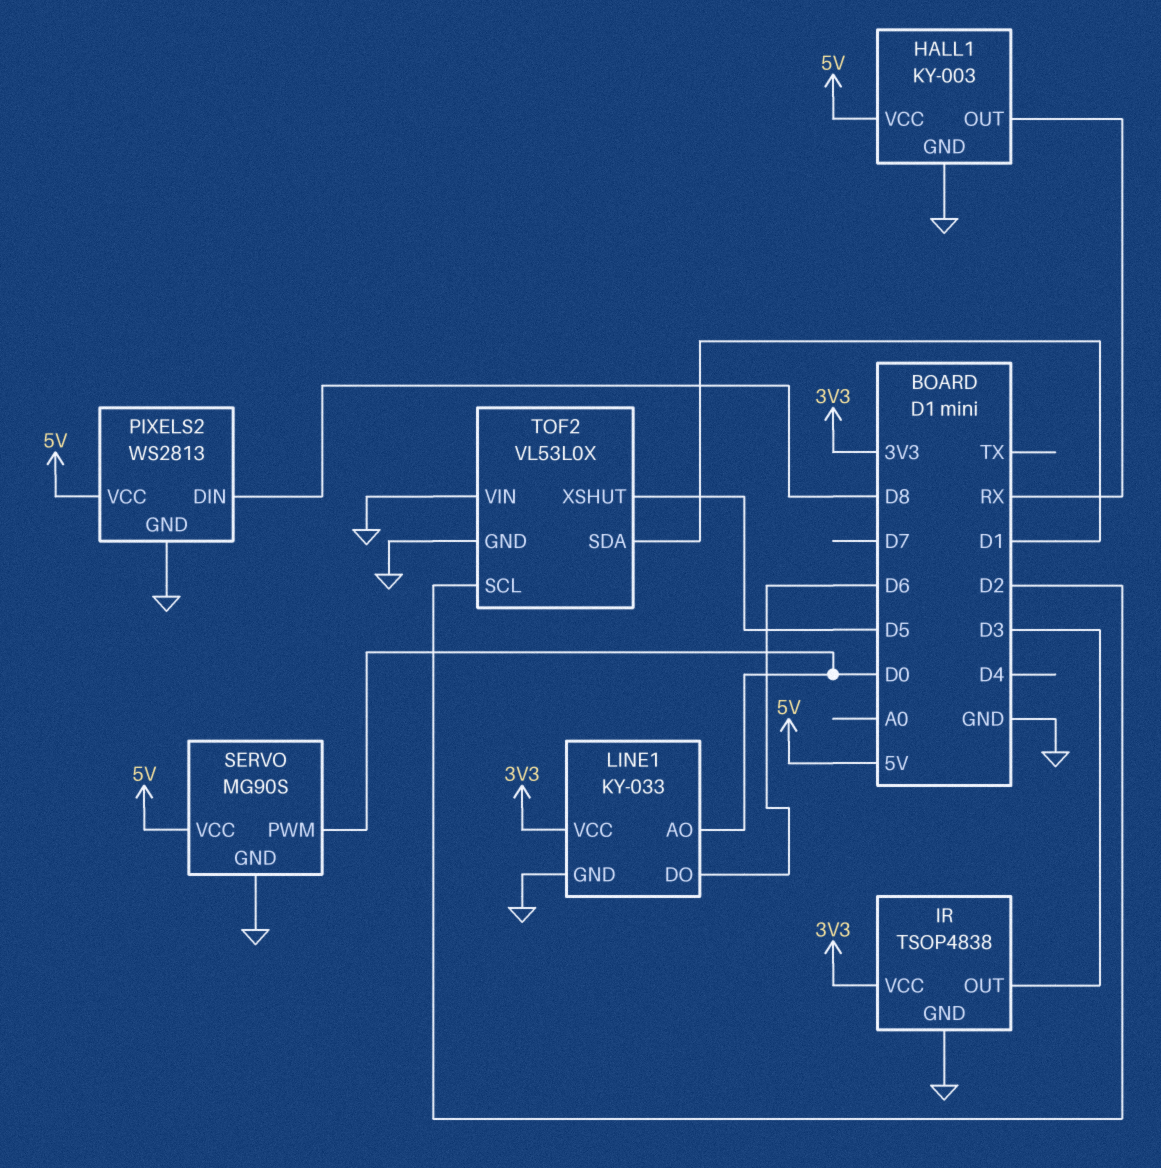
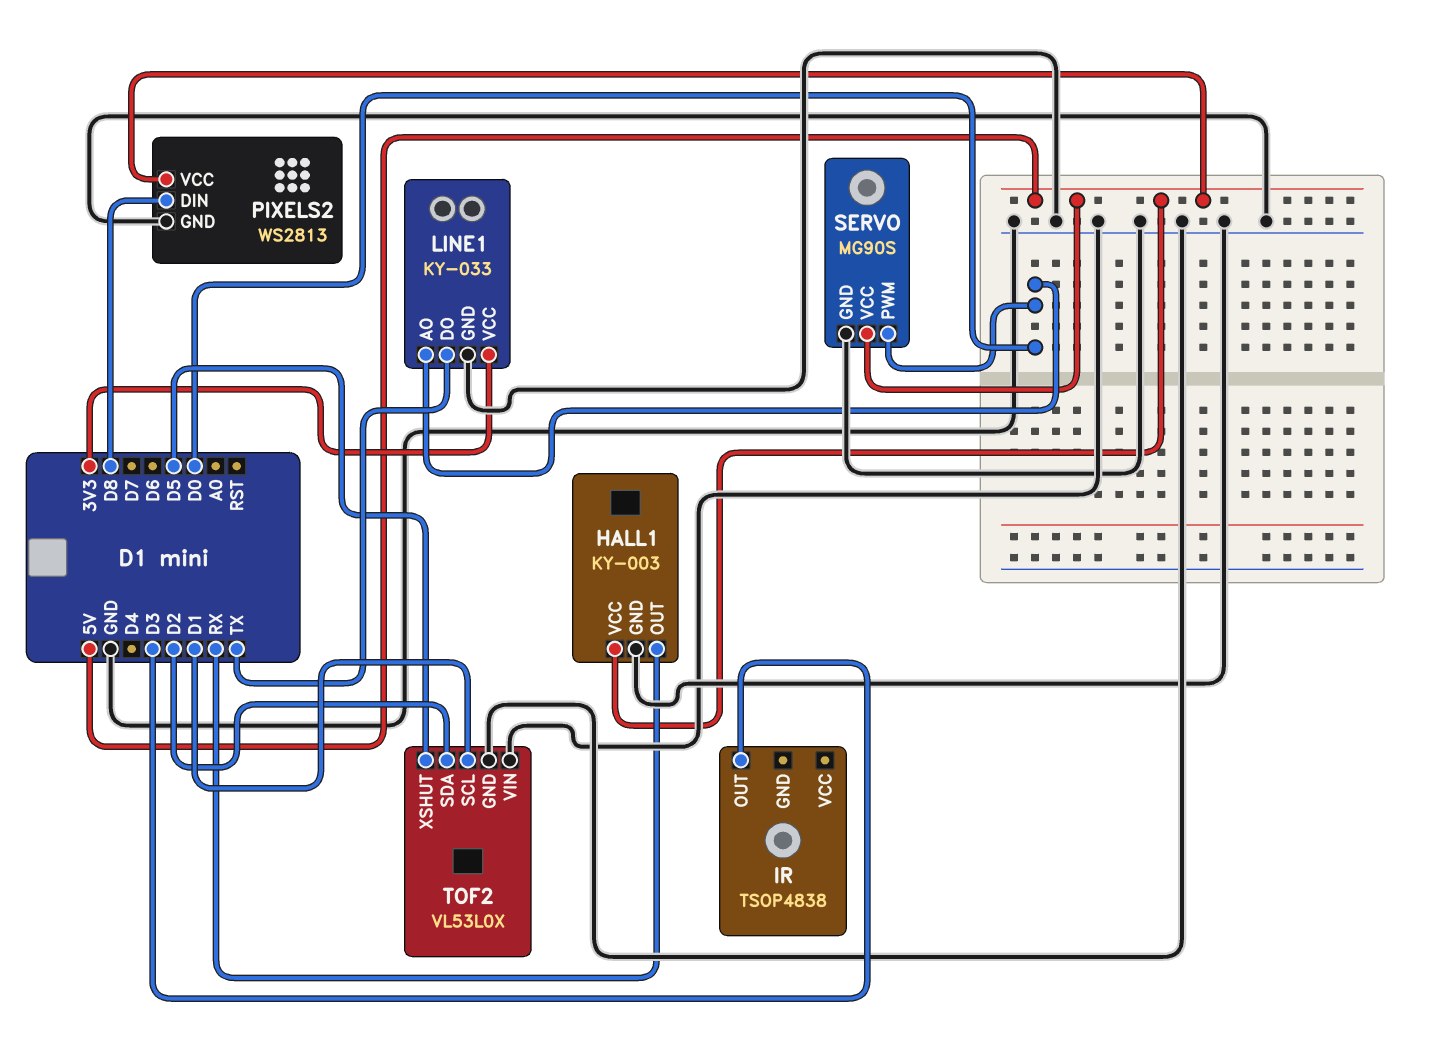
IR pin GND: GND -> none
IR pin VCC: 3V3 -> none
LINE1 pin DO: D6 -> TX
TOF2 pin SCL: D2 -> D1
TOF2 pin SDA: D1 -> D2

